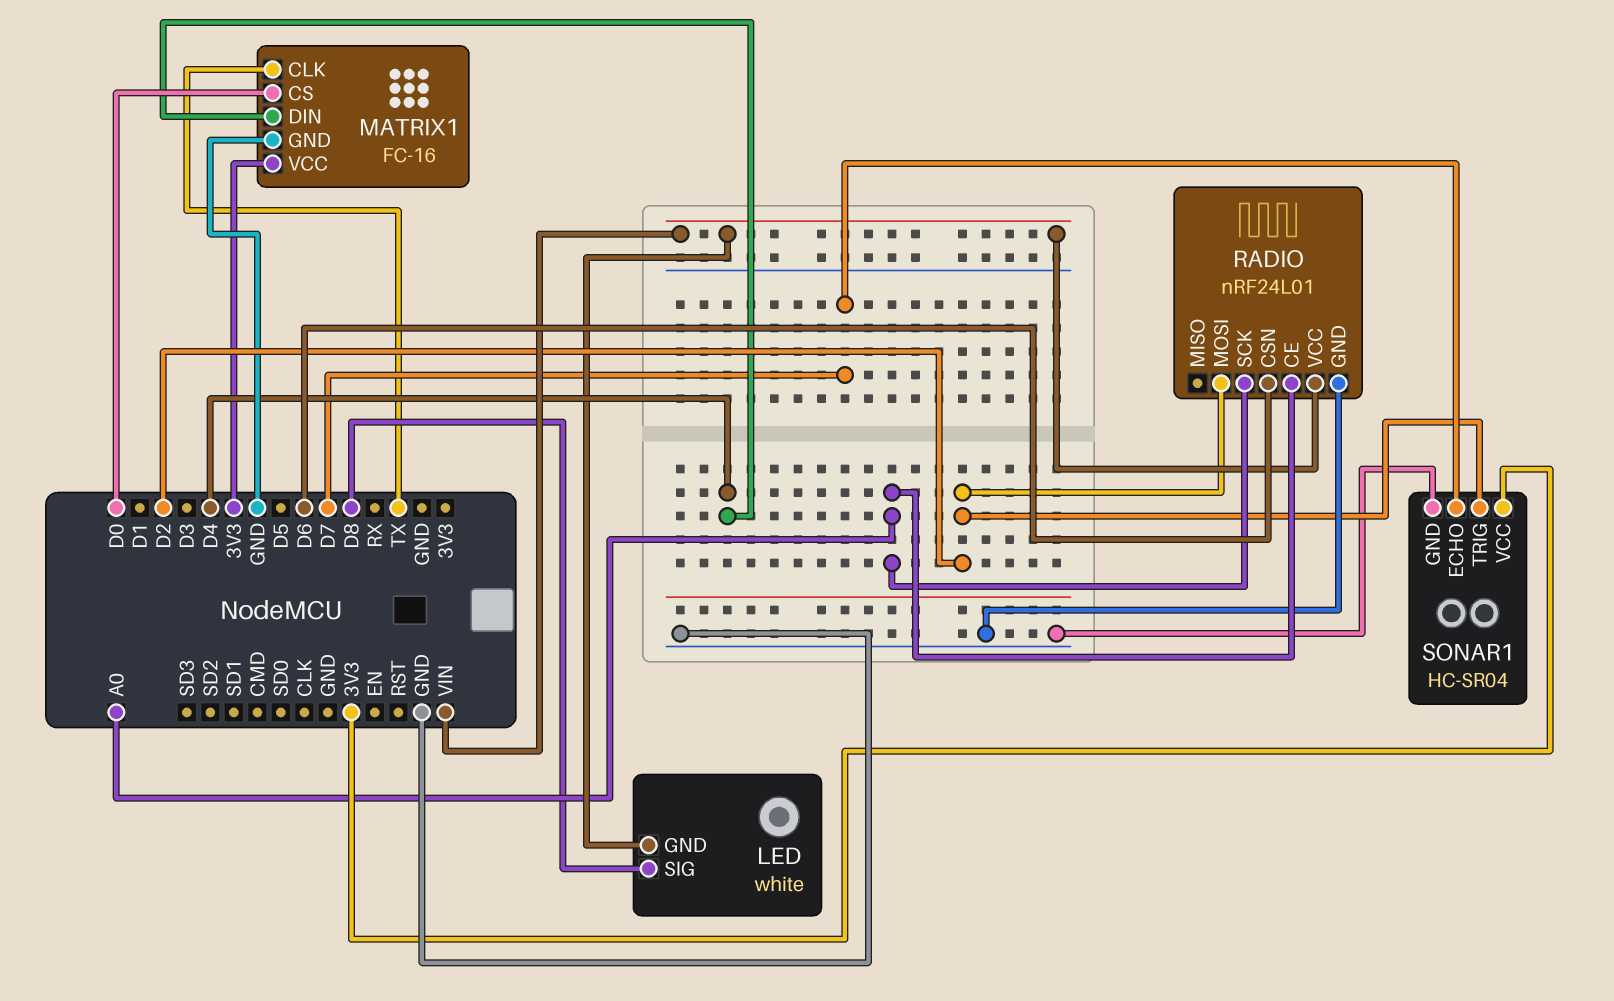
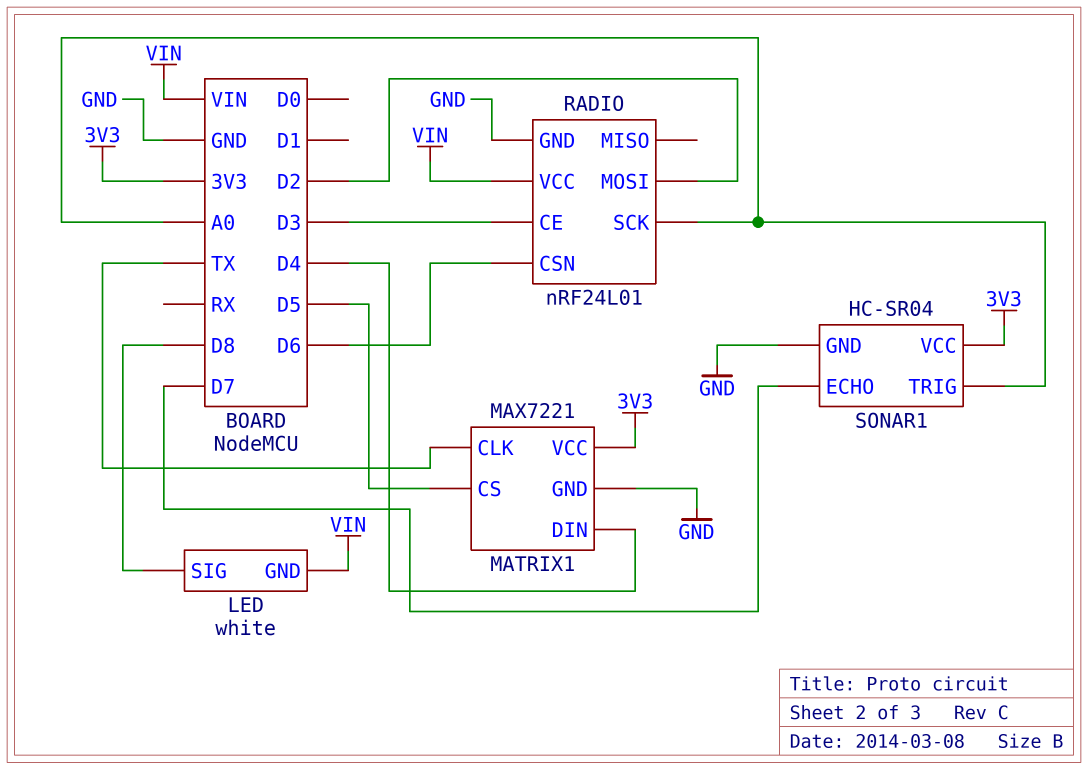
MATRIX1: FC-16 -> MAX7221
MATRIX1 pin CS: D0 -> D5
RADIO pin CE: A0 -> D3
SONAR1 pin TRIG: D2 -> A0

